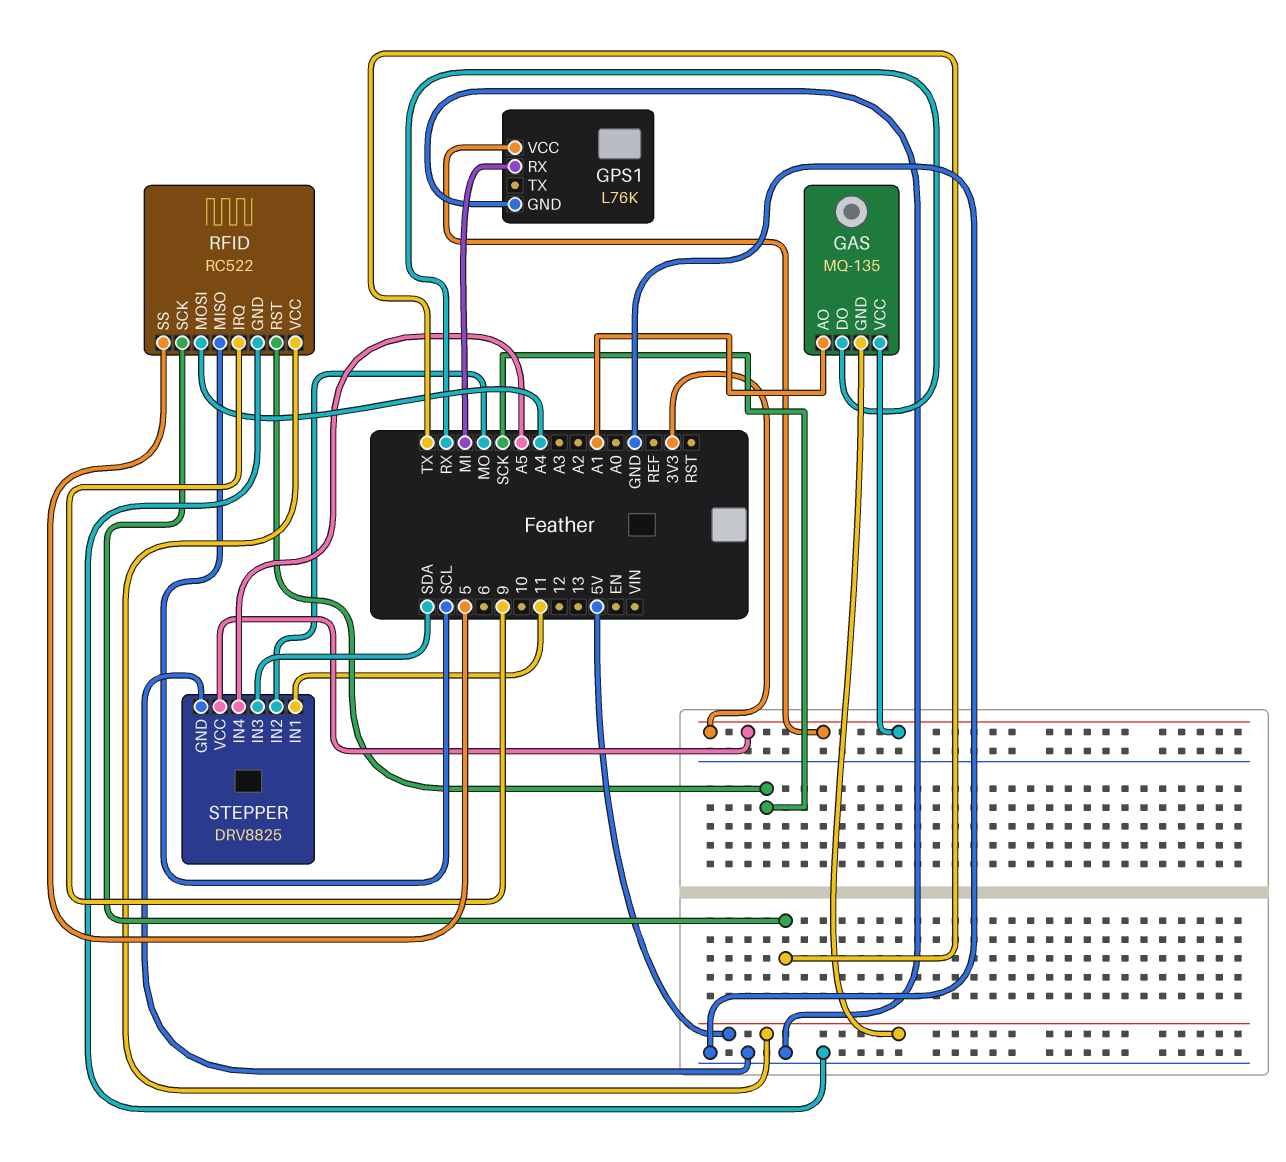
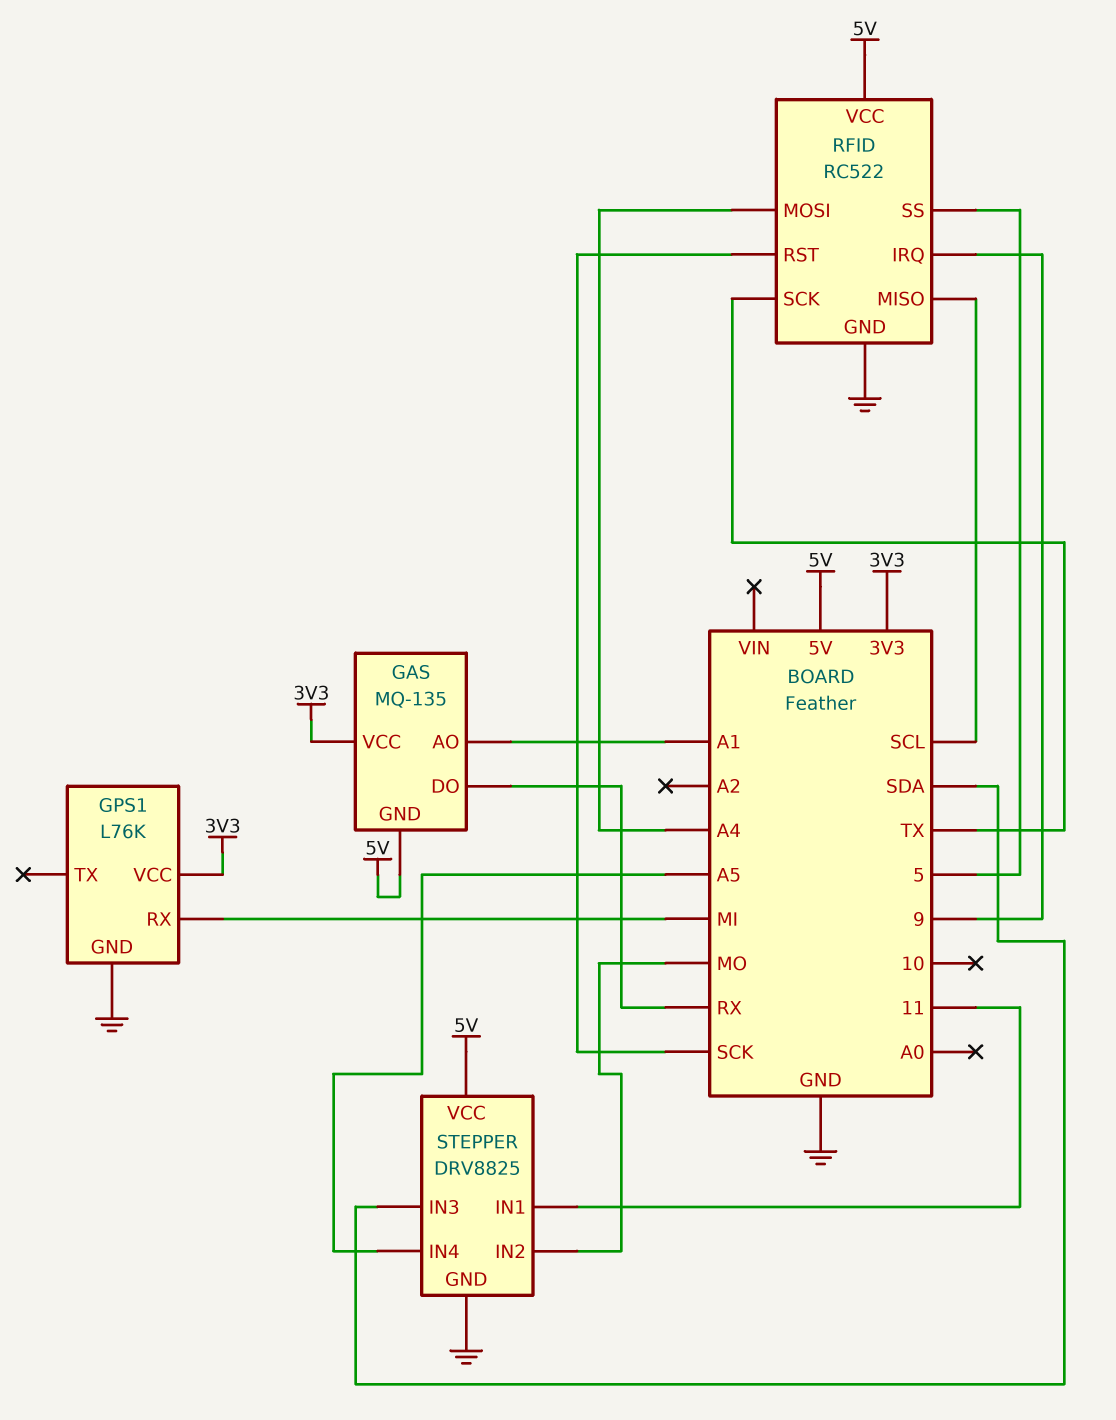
STEPPER pin VCC: 3V3 -> 5V

